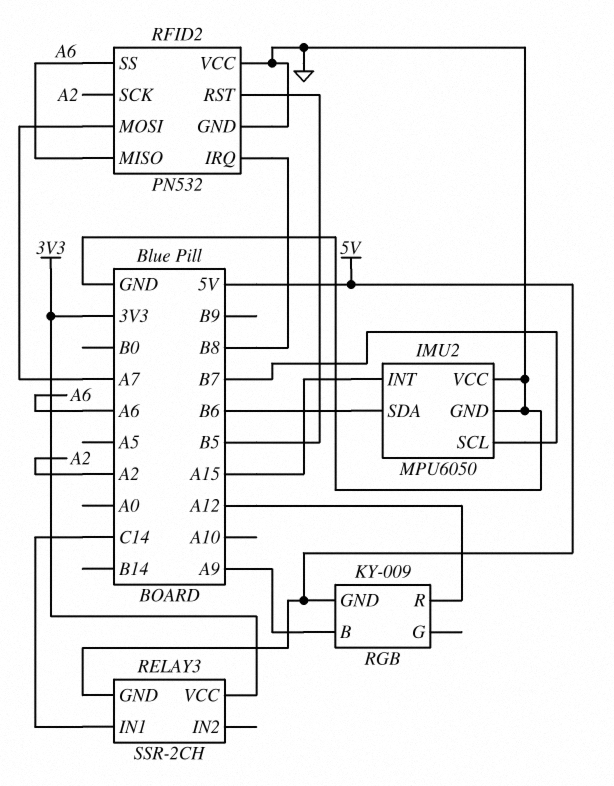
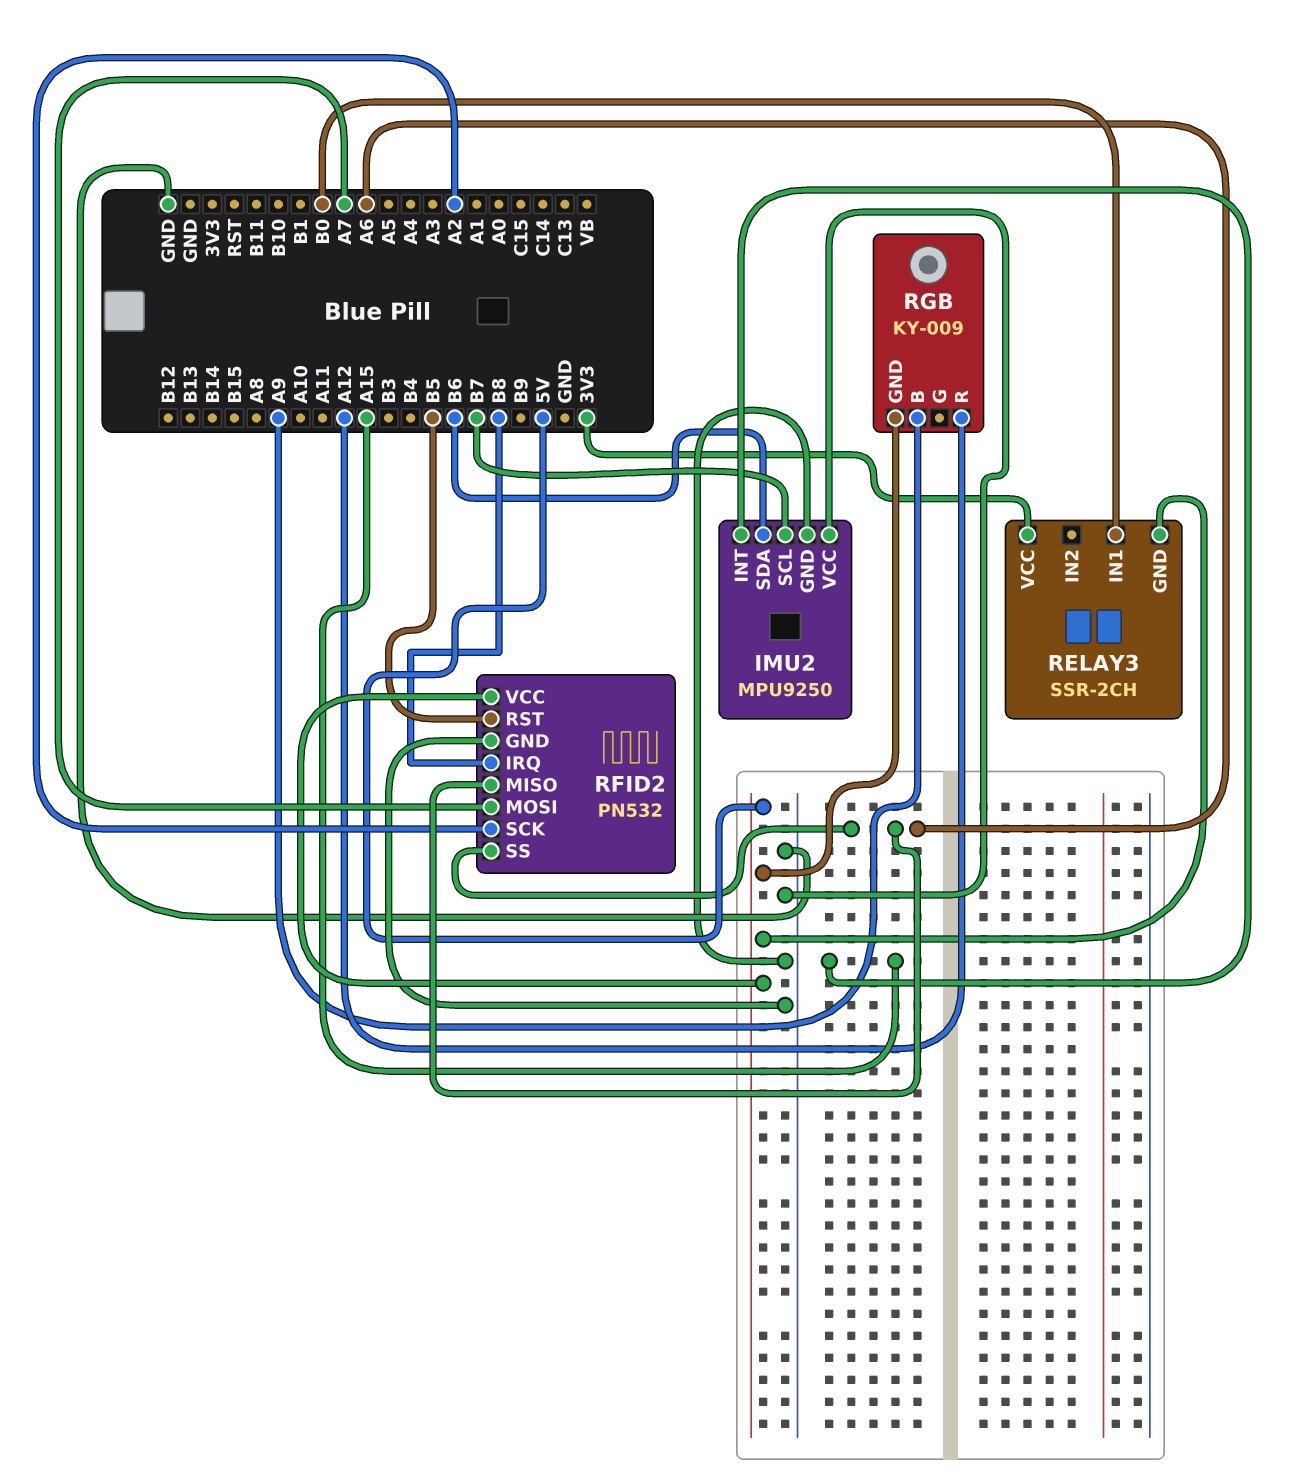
IMU2: MPU6050 -> MPU9250
RELAY3 pin IN1: C14 -> B0
RFID2 pin VCC: GND -> 5V

